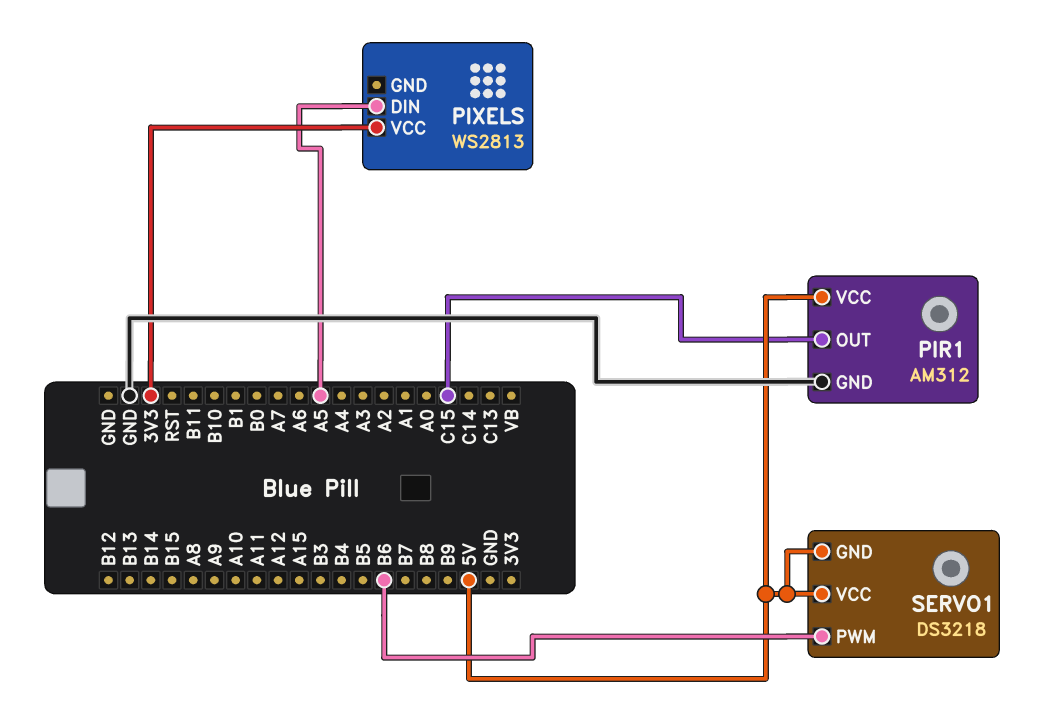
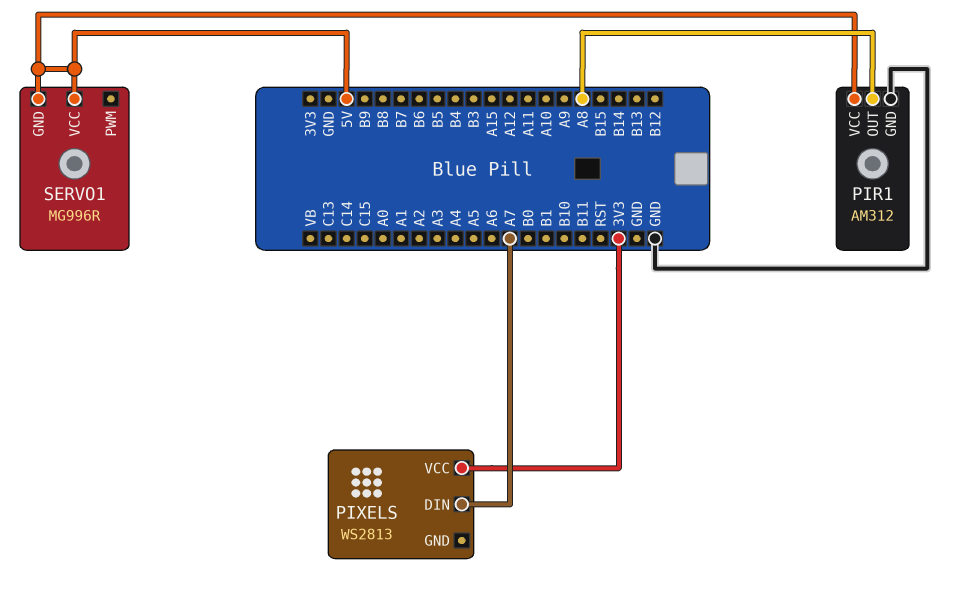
PIR1 pin OUT: C15 -> A8
PIXELS pin DIN: A5 -> A7
SERVO1: DS3218 -> MG996R
SERVO1 pin PWM: B6 -> none

